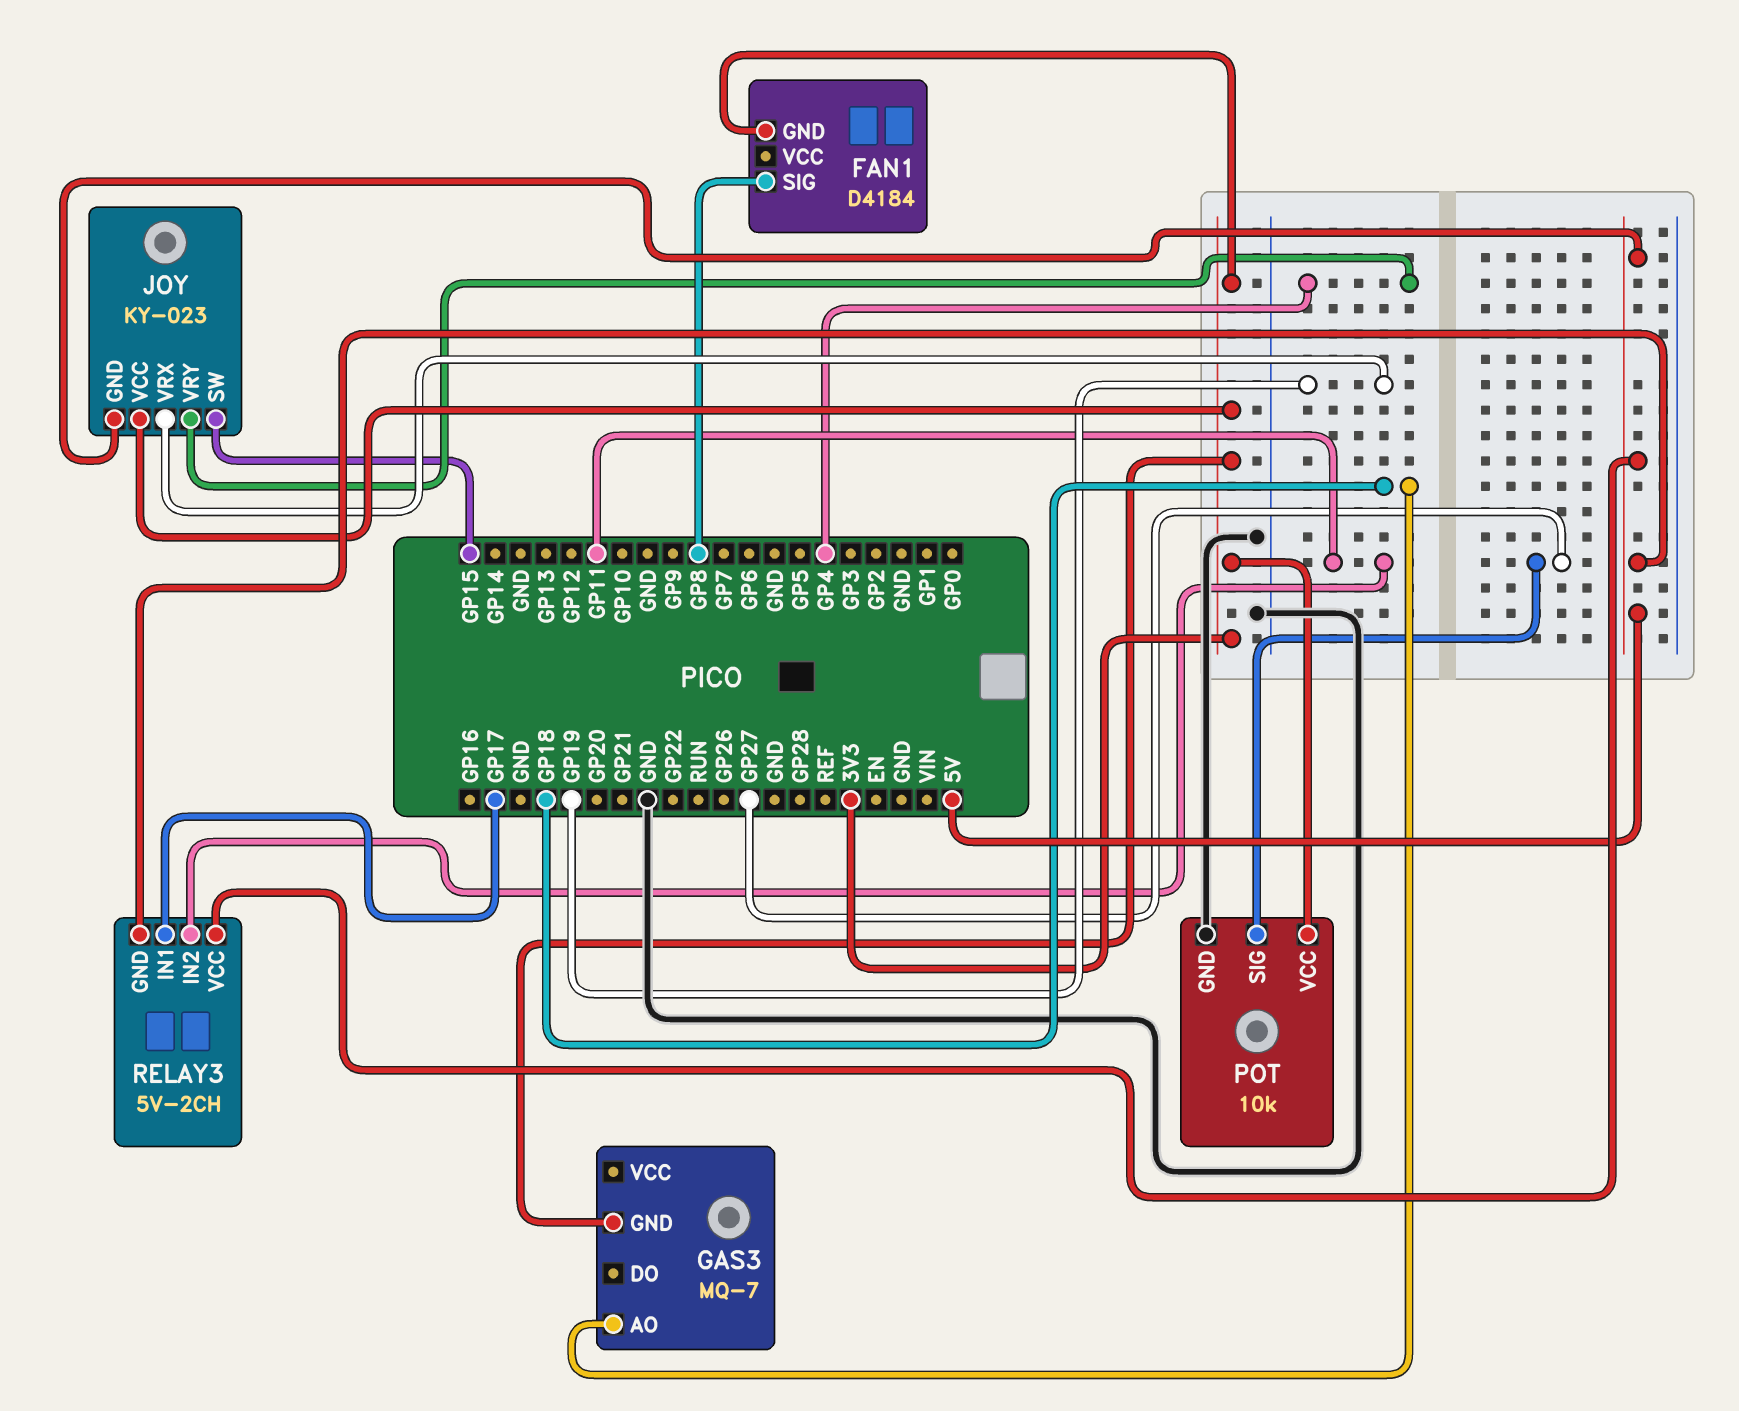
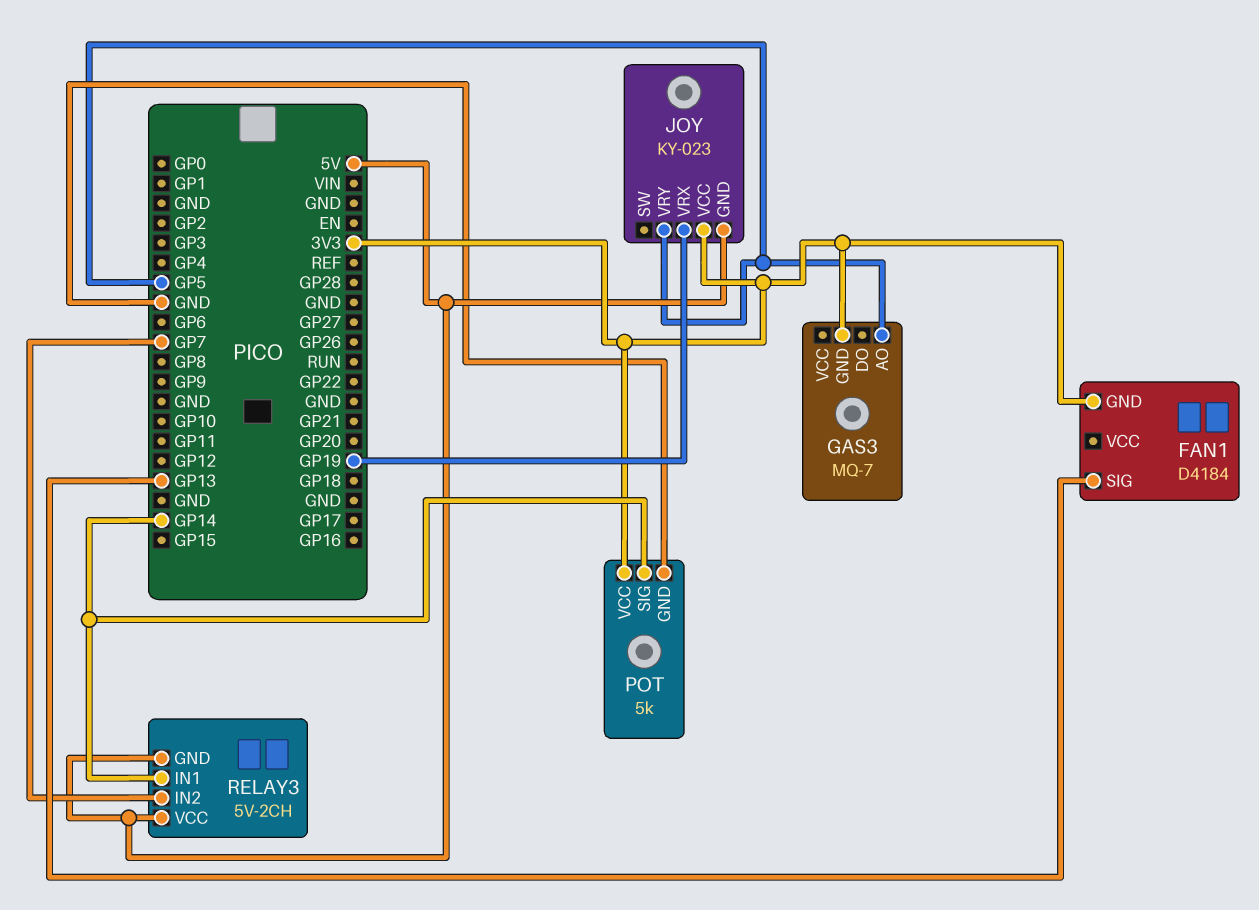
FAN1 pin SIG: GP8 -> GP13
GAS3 pin AO: GP18 -> GP5
JOY pin SW: GP15 -> none
JOY pin VRY: GP4 -> GP5
POT: 10k -> 5k
POT pin SIG: GP27 -> GP14
RELAY3 pin IN1: GP17 -> GP14
RELAY3 pin IN2: GP11 -> GP7

